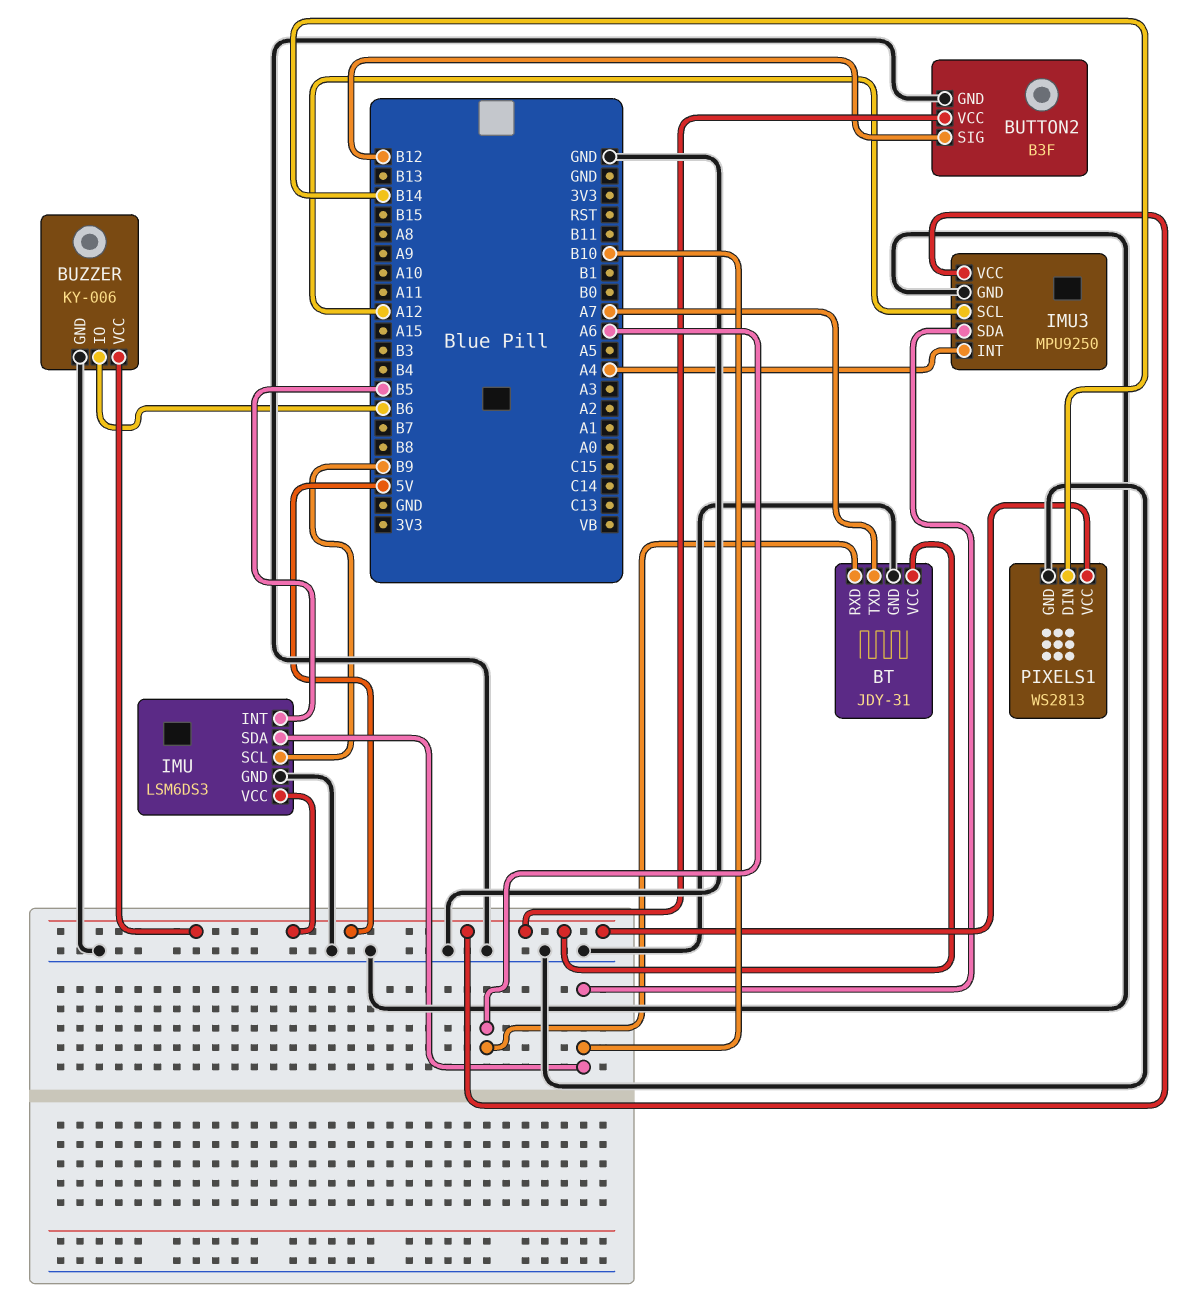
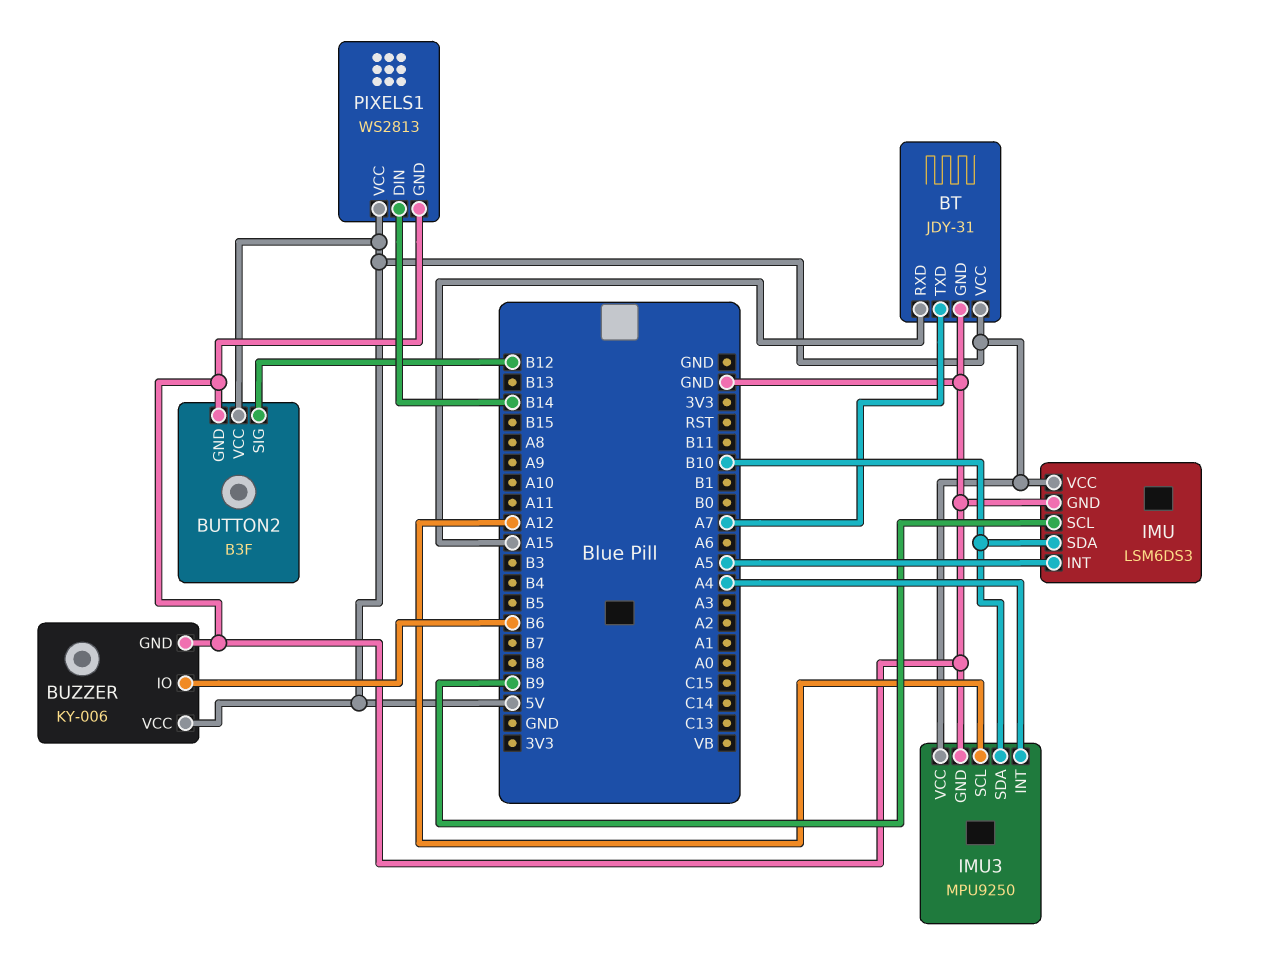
BT pin RXD: A6 -> A15
IMU pin INT: B5 -> A5

